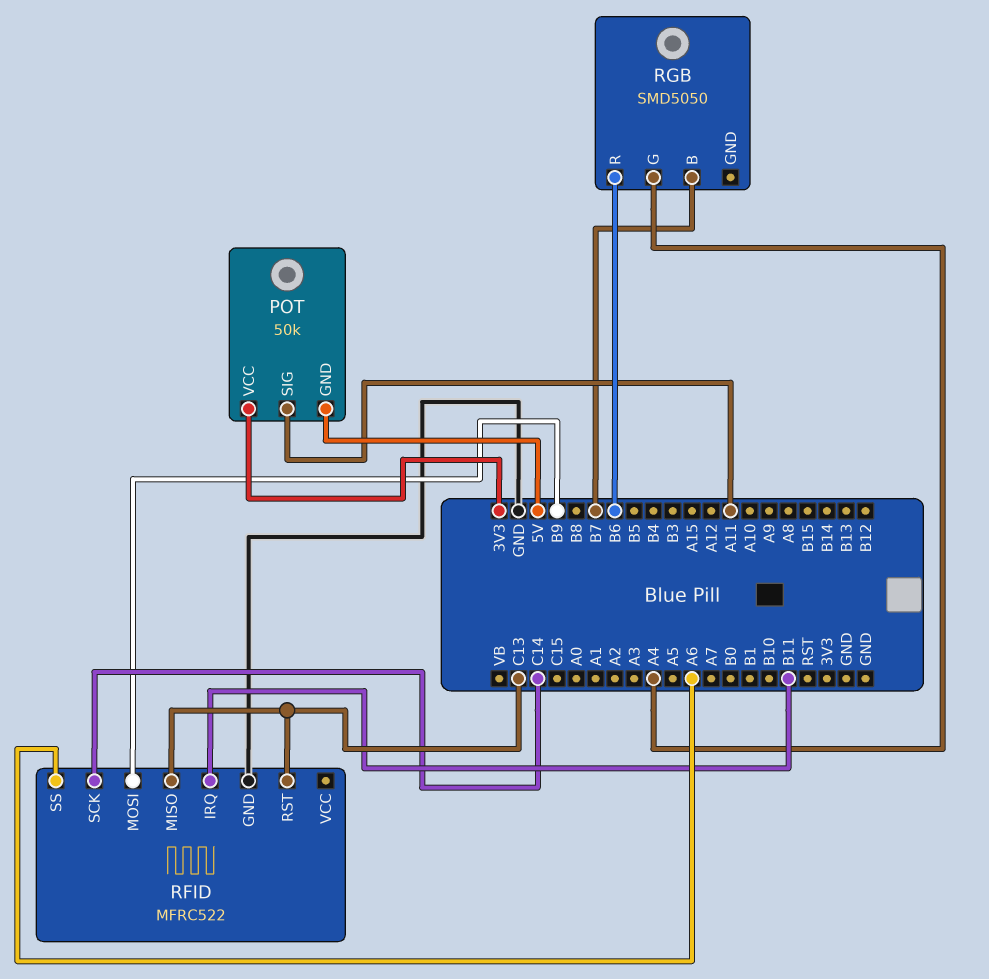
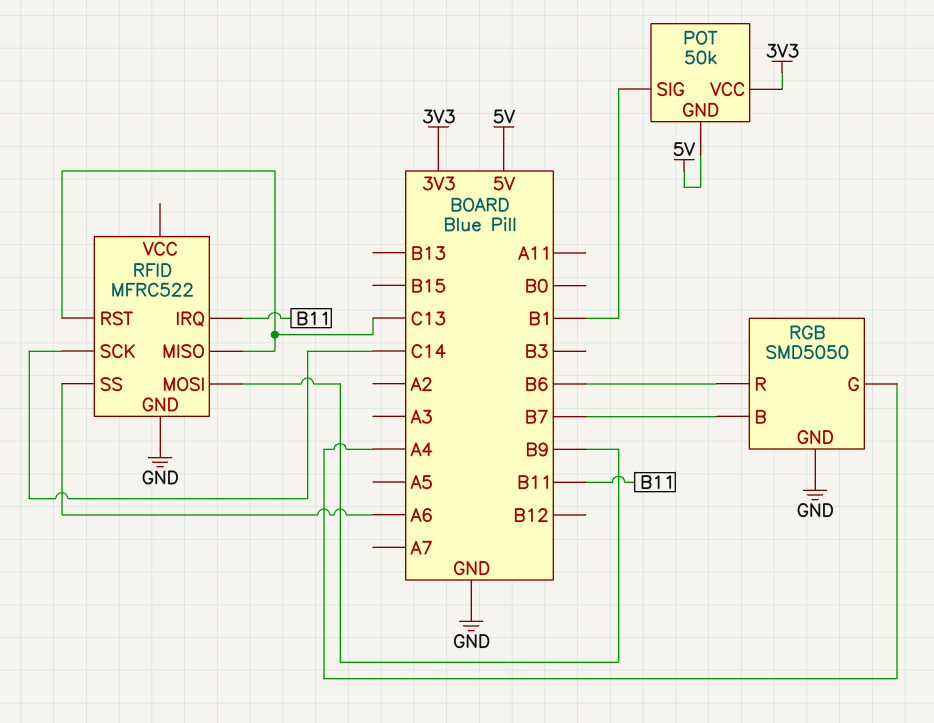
POT pin SIG: A11 -> B1
RGB pin GND: none -> GND

